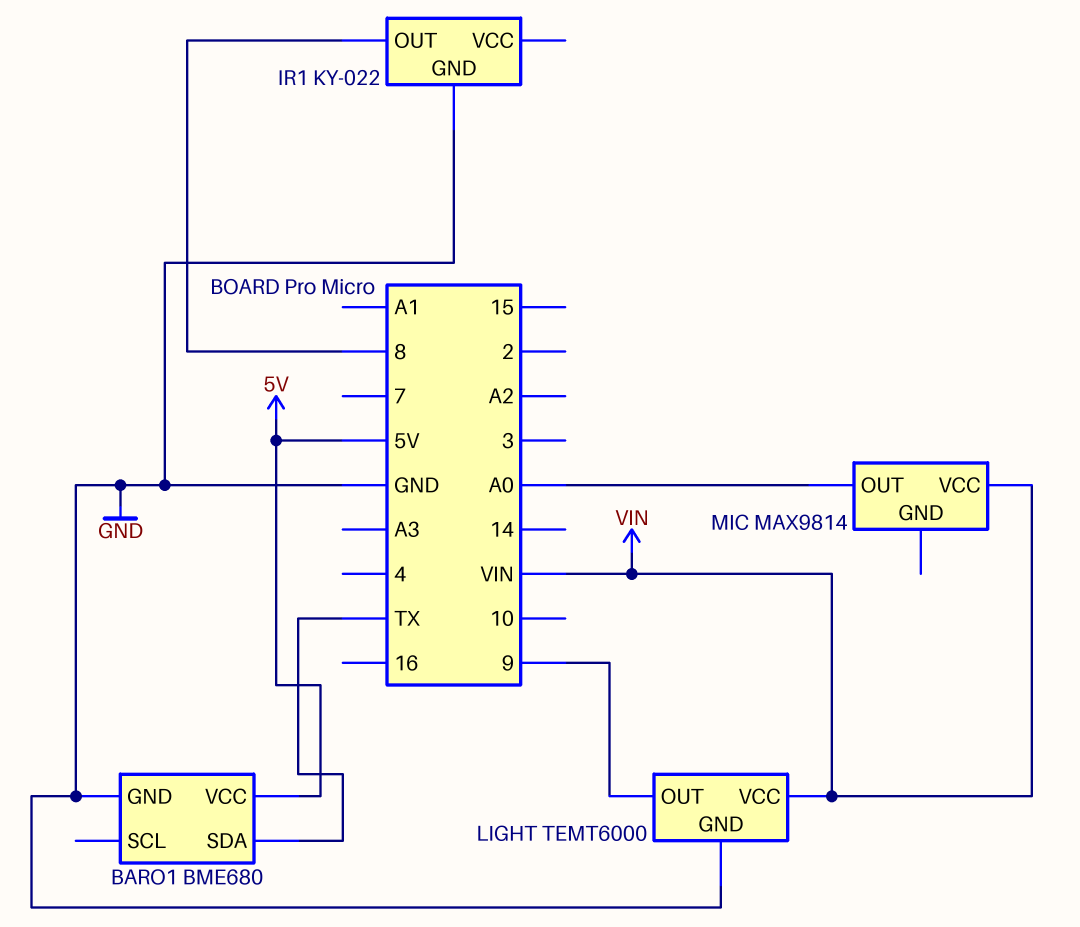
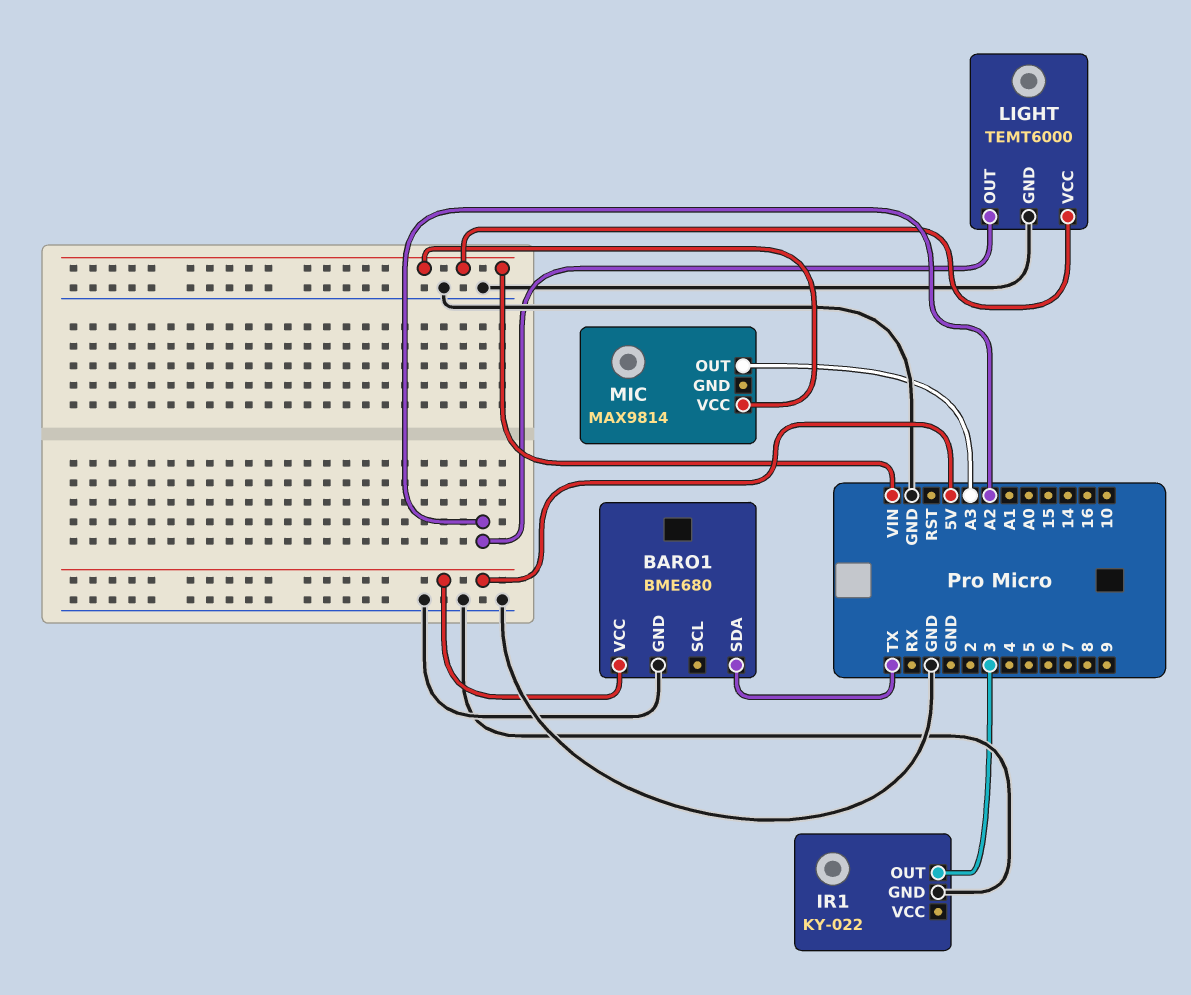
IR1 pin OUT: 8 -> 3
LIGHT pin OUT: 9 -> A2
MIC pin OUT: A0 -> A3

